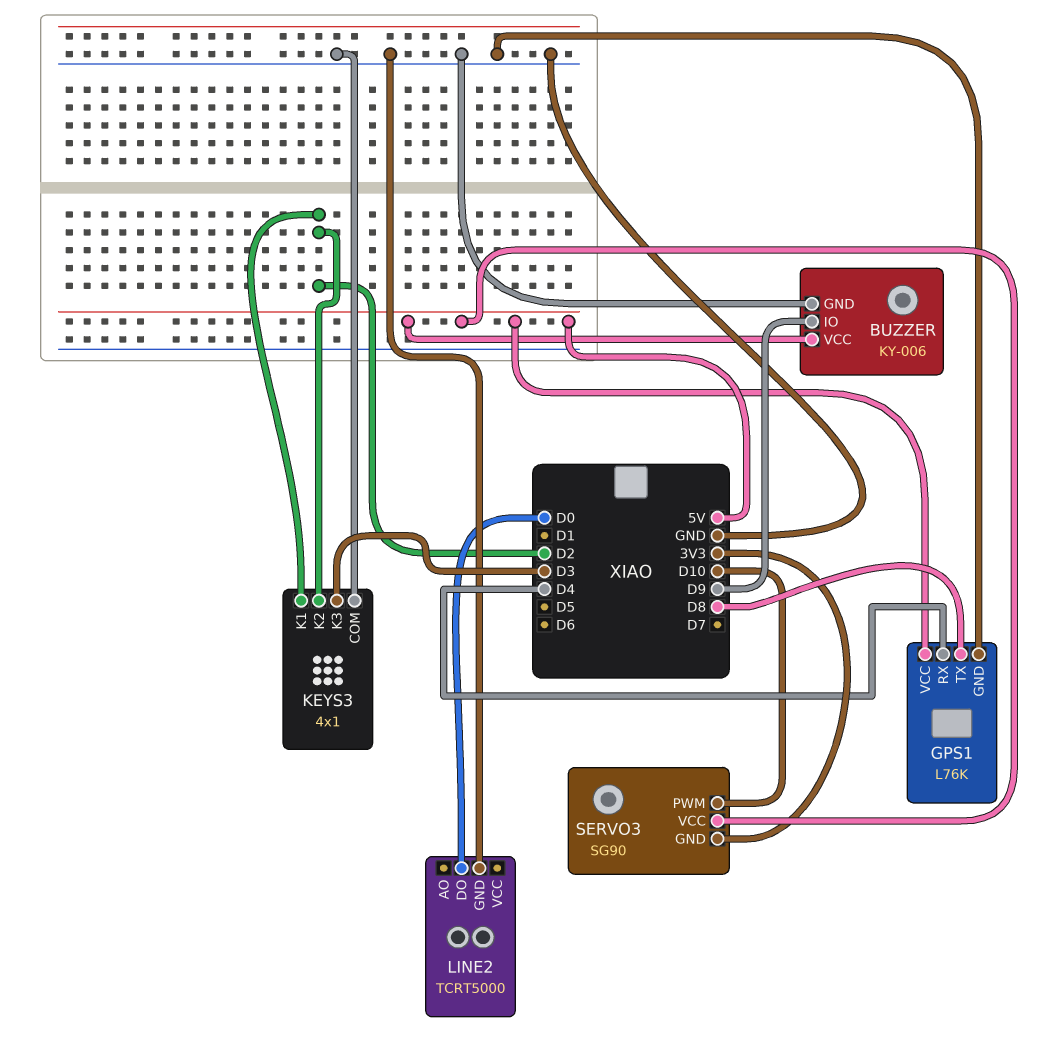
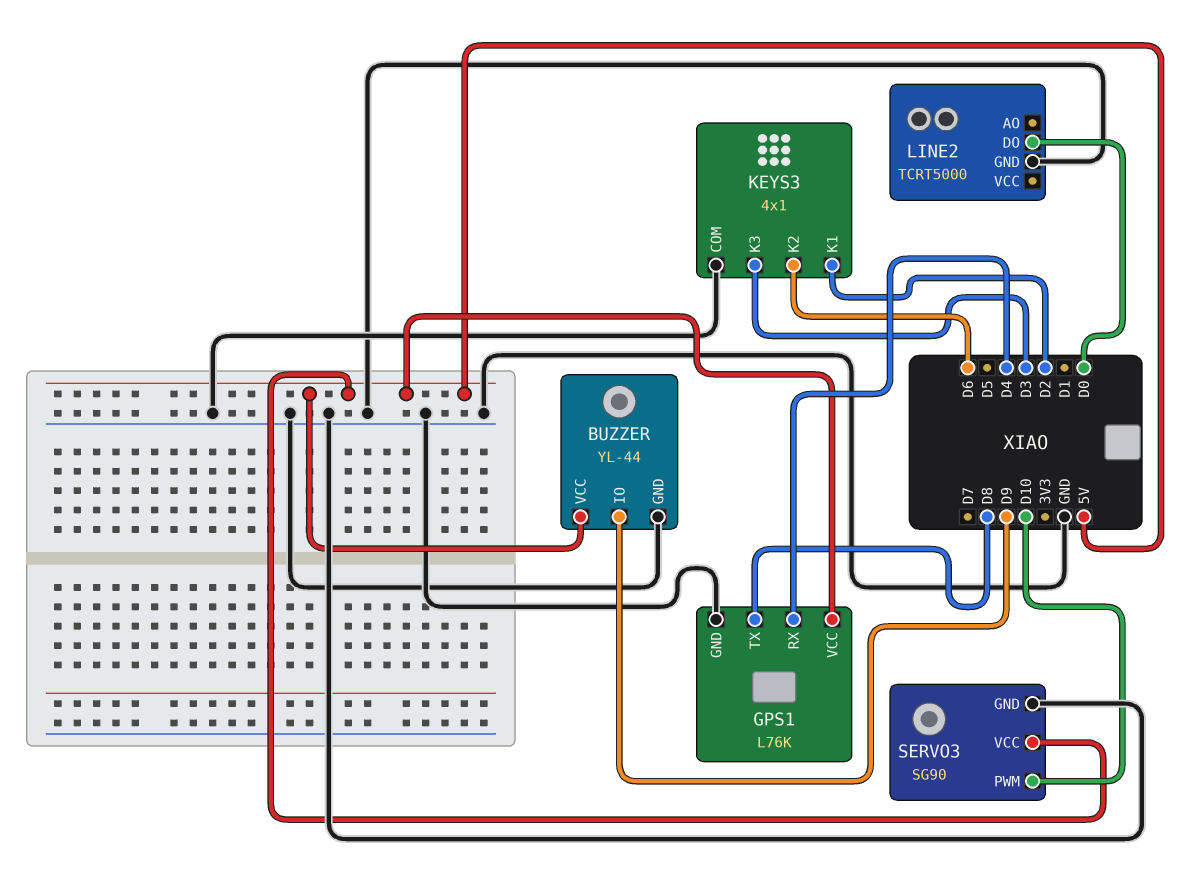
BUZZER: KY-006 -> YL-44
KEYS3 pin K2: D2 -> D6
SERVO3 pin GND: 3V3 -> GND

